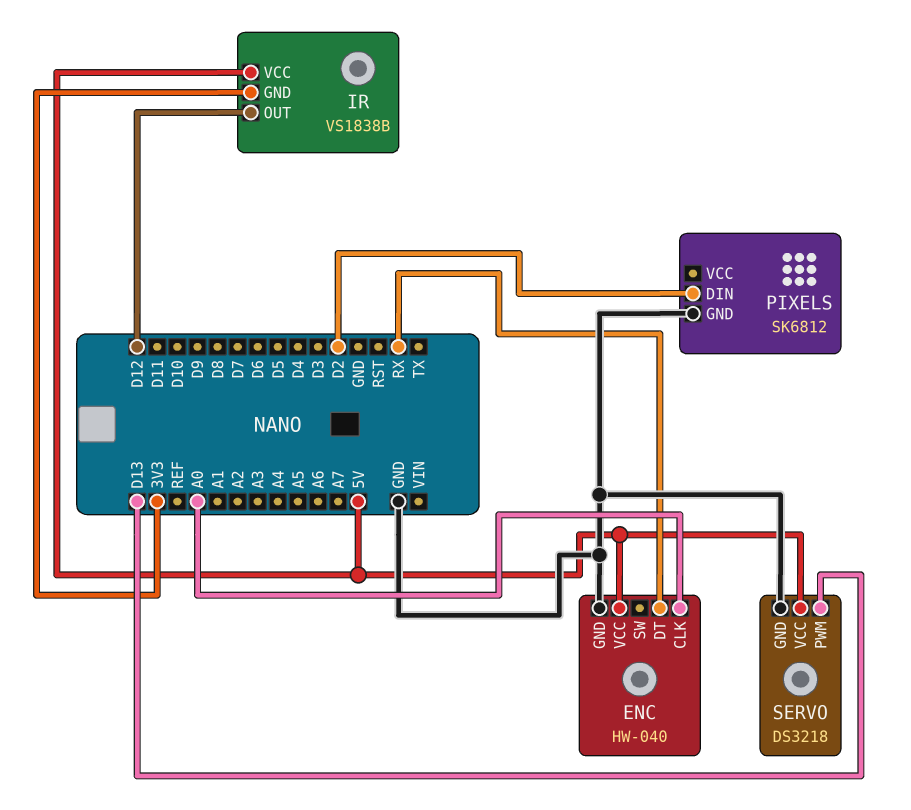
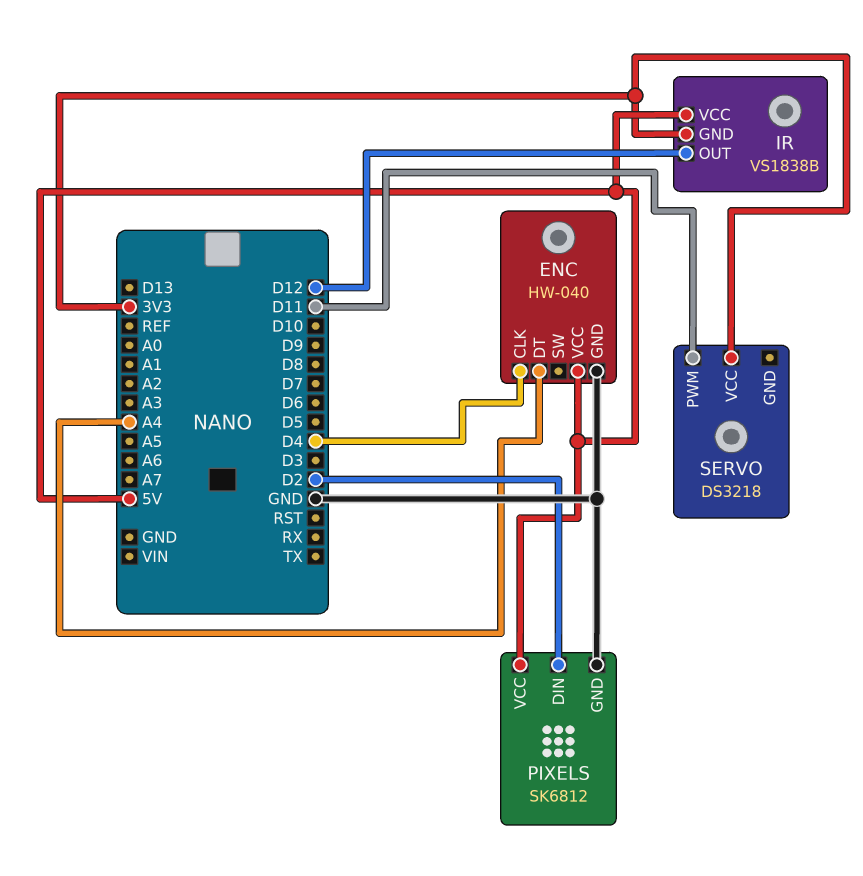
ENC pin CLK: A0 -> D4
ENC pin DT: RX -> A4
PIXELS pin VCC: none -> 5V
SERVO pin GND: GND -> none
SERVO pin PWM: D13 -> D11
SERVO pin VCC: 5V -> 3V3

